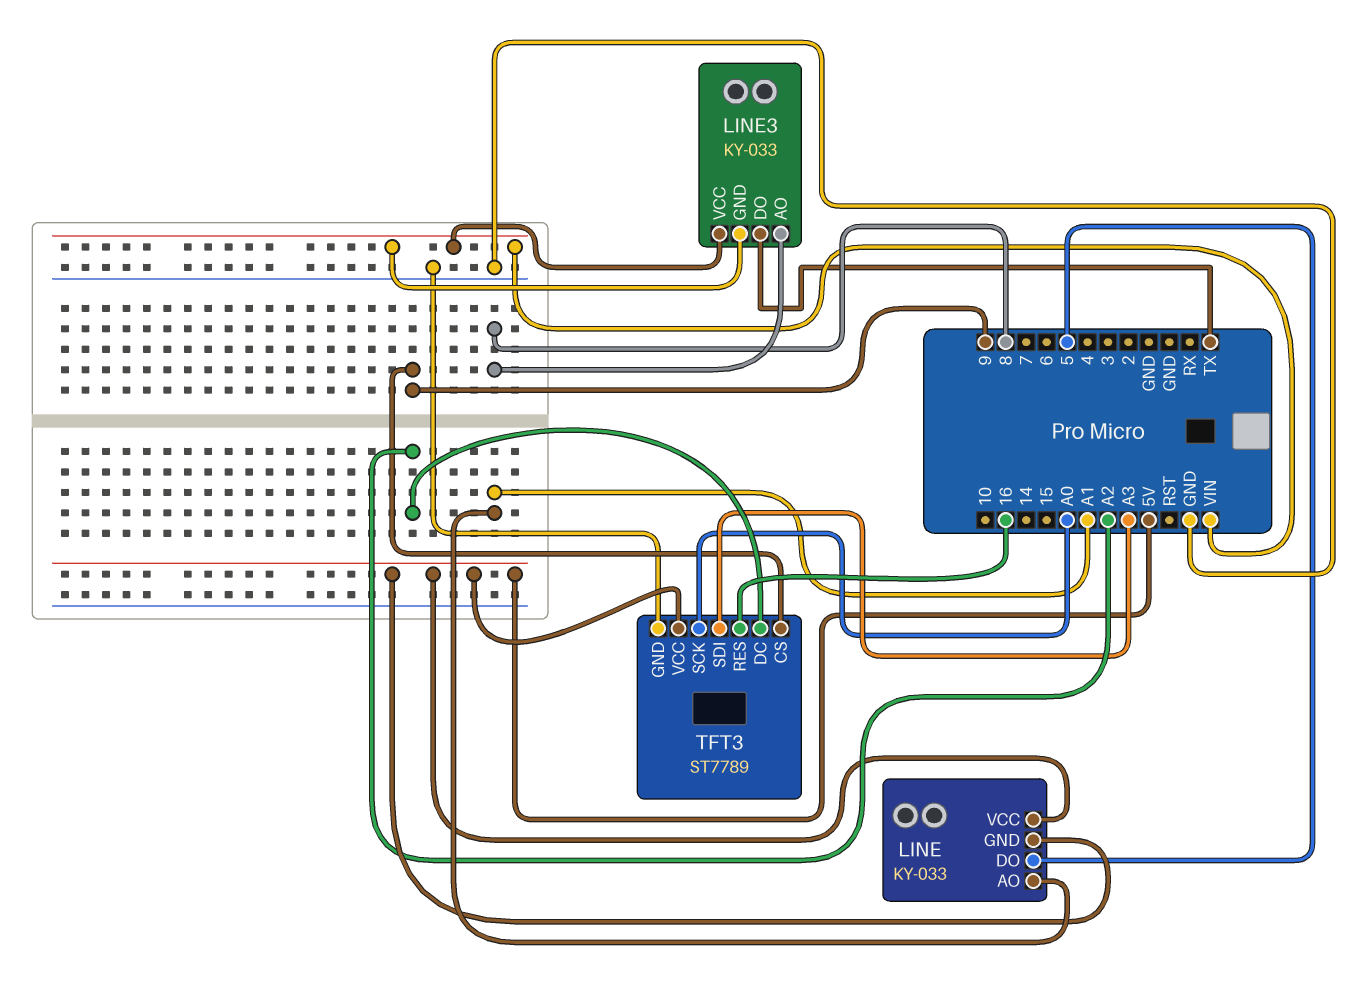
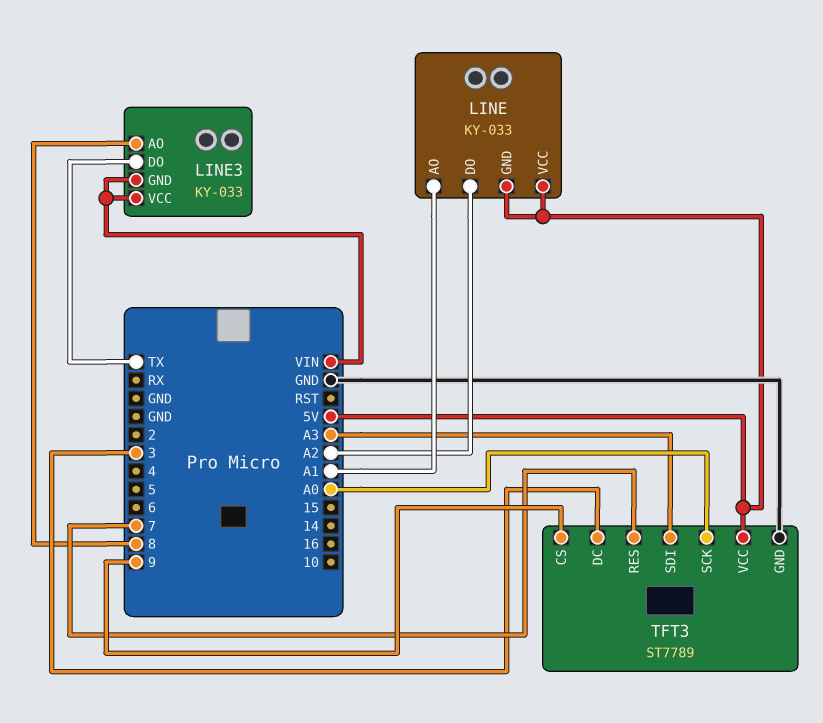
LINE pin DO: 5 -> A2
TFT3 pin DC: A2 -> 3
TFT3 pin RES: 16 -> 7

